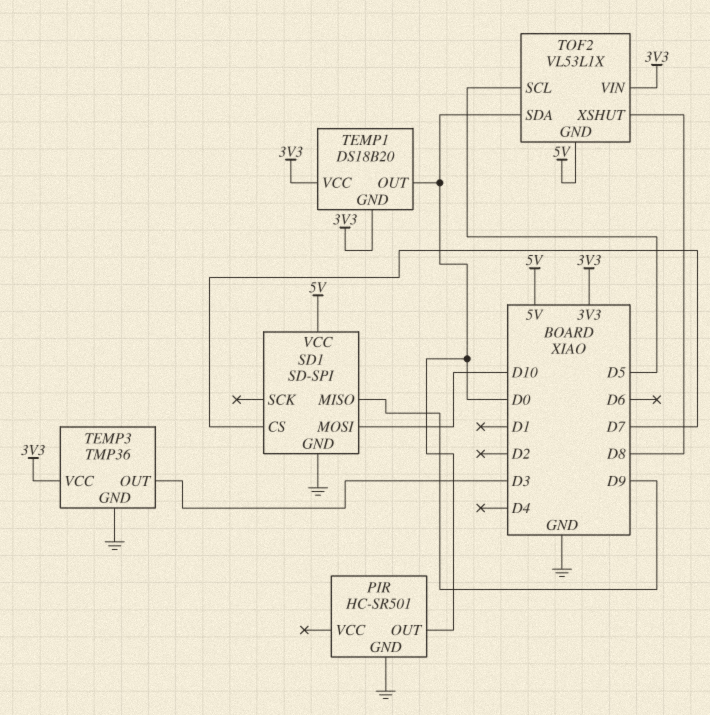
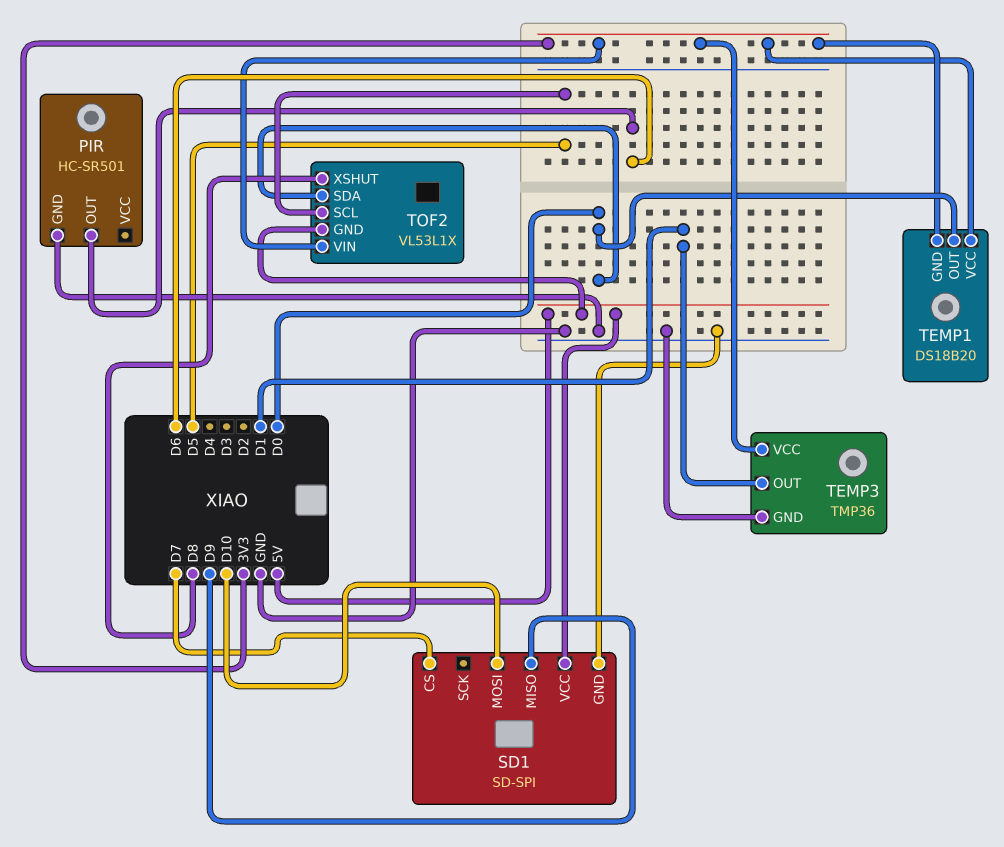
PIR pin OUT: D0 -> D6
TEMP3 pin OUT: D3 -> D1

